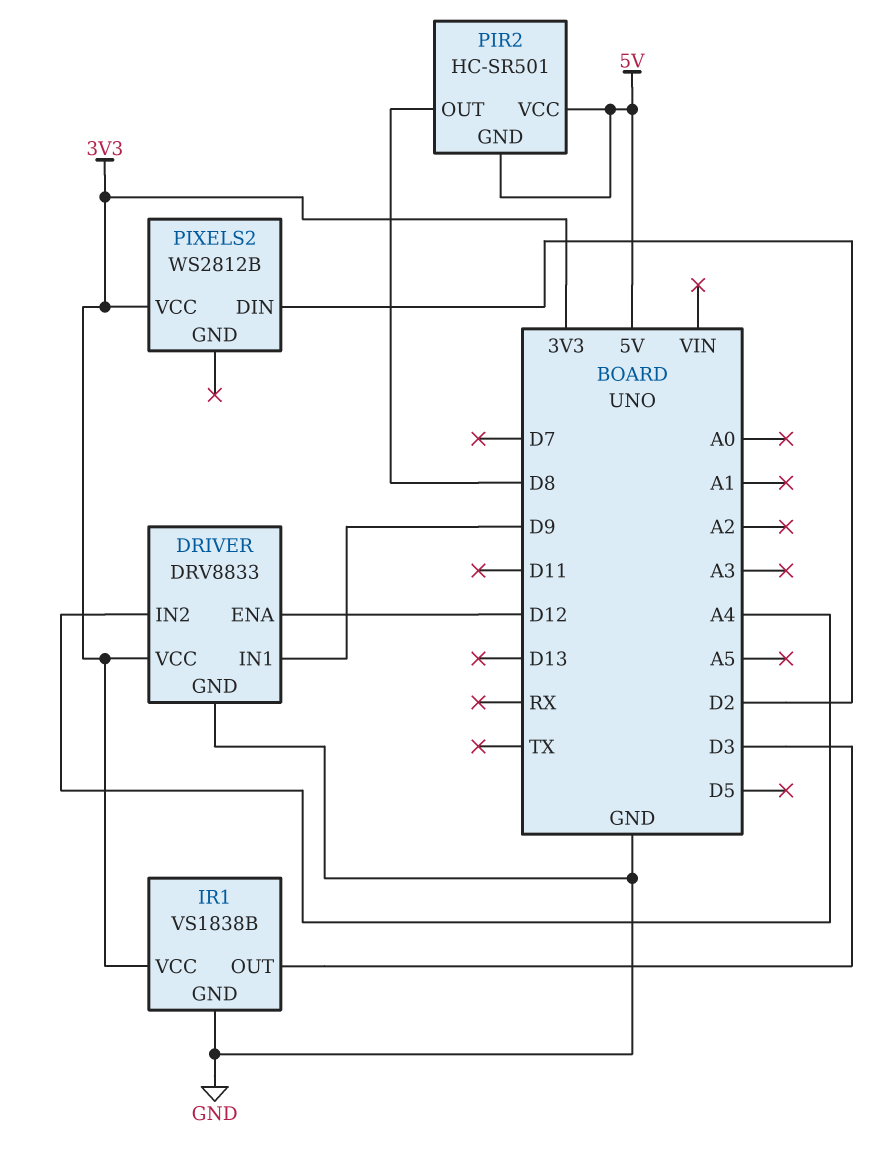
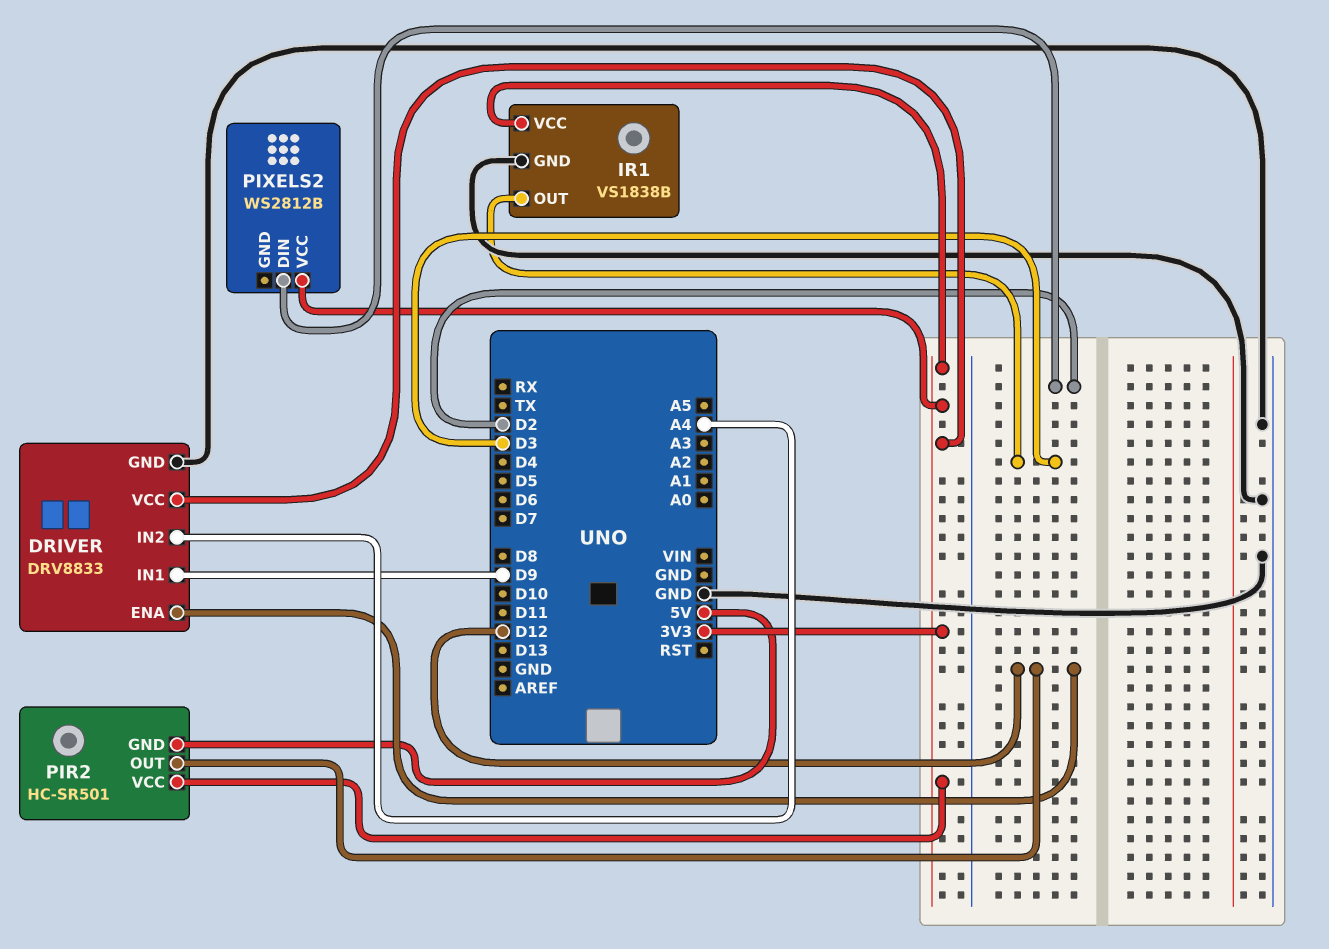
PIR2 pin OUT: D8 -> D12
PIR2 pin VCC: 5V -> 3V3

